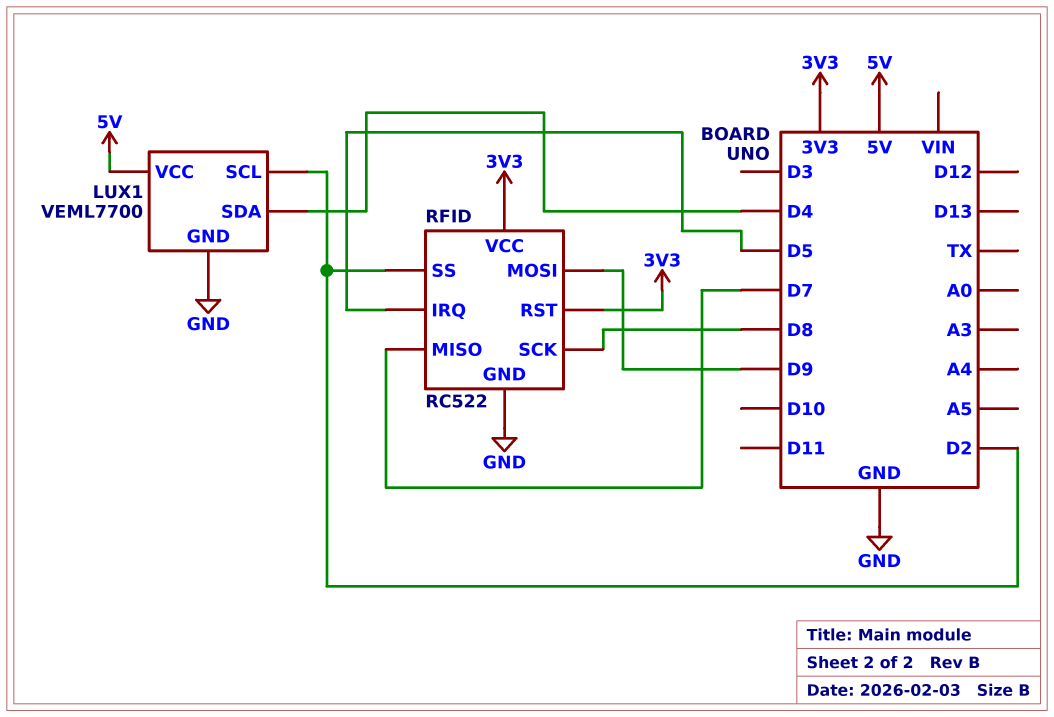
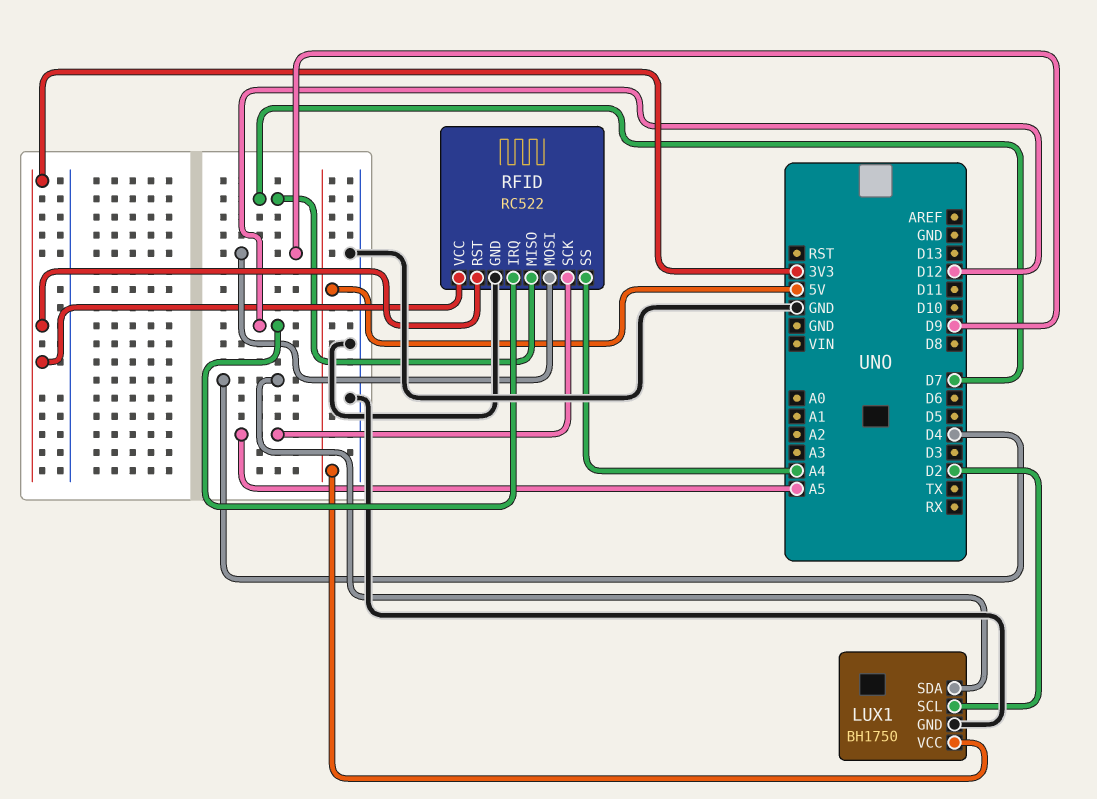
LUX1: VEML7700 -> BH1750
RFID pin IRQ: D5 -> D12
RFID pin SCK: D8 -> A5
RFID pin SS: D2 -> A4

